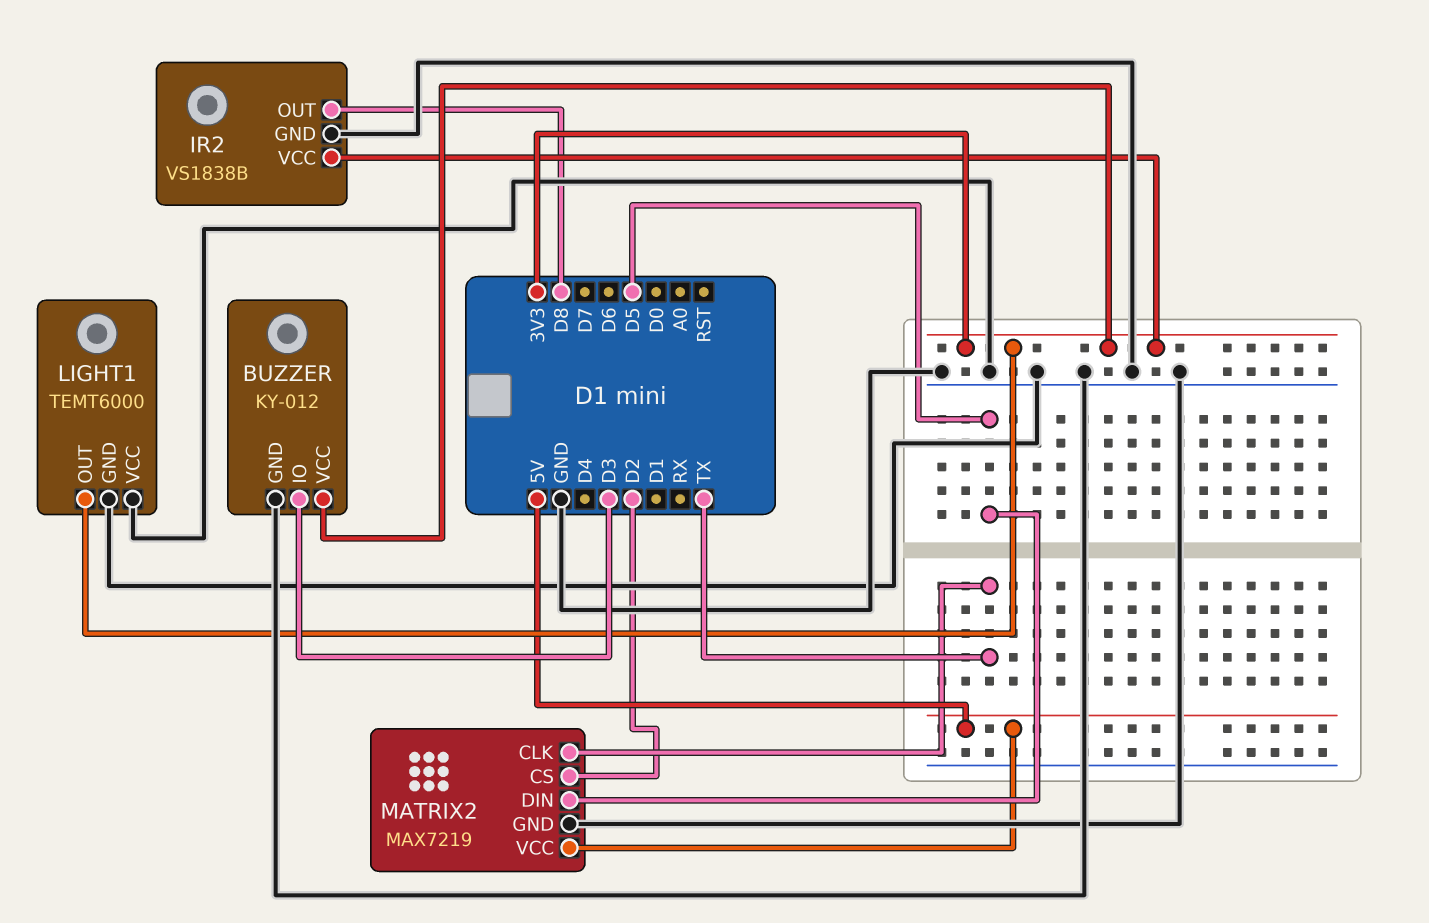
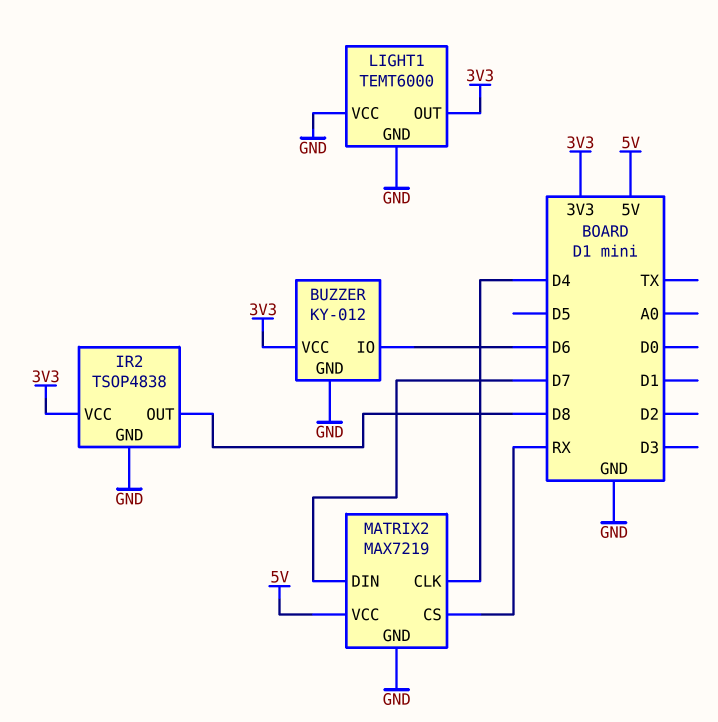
BUZZER pin IO: D3 -> D6
IR2: VS1838B -> TSOP4838
MATRIX2 pin CLK: TX -> D4
MATRIX2 pin CS: D2 -> RX
MATRIX2 pin DIN: D5 -> D7

